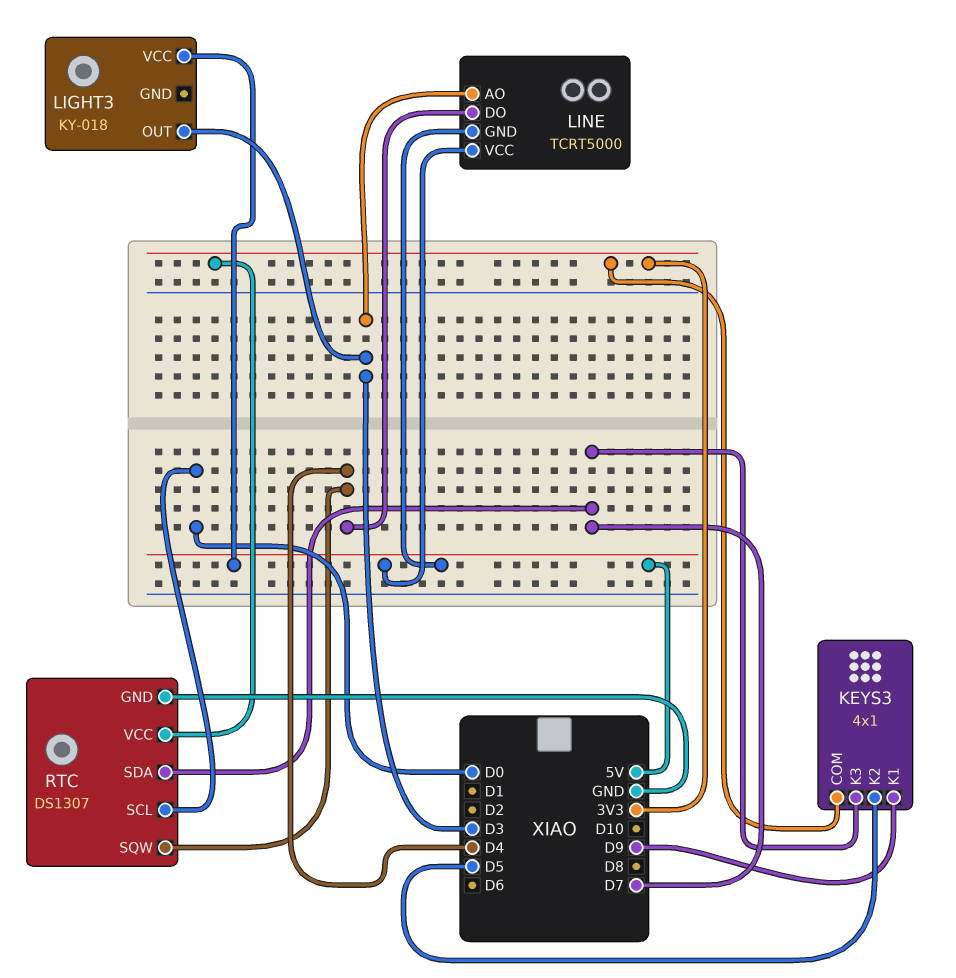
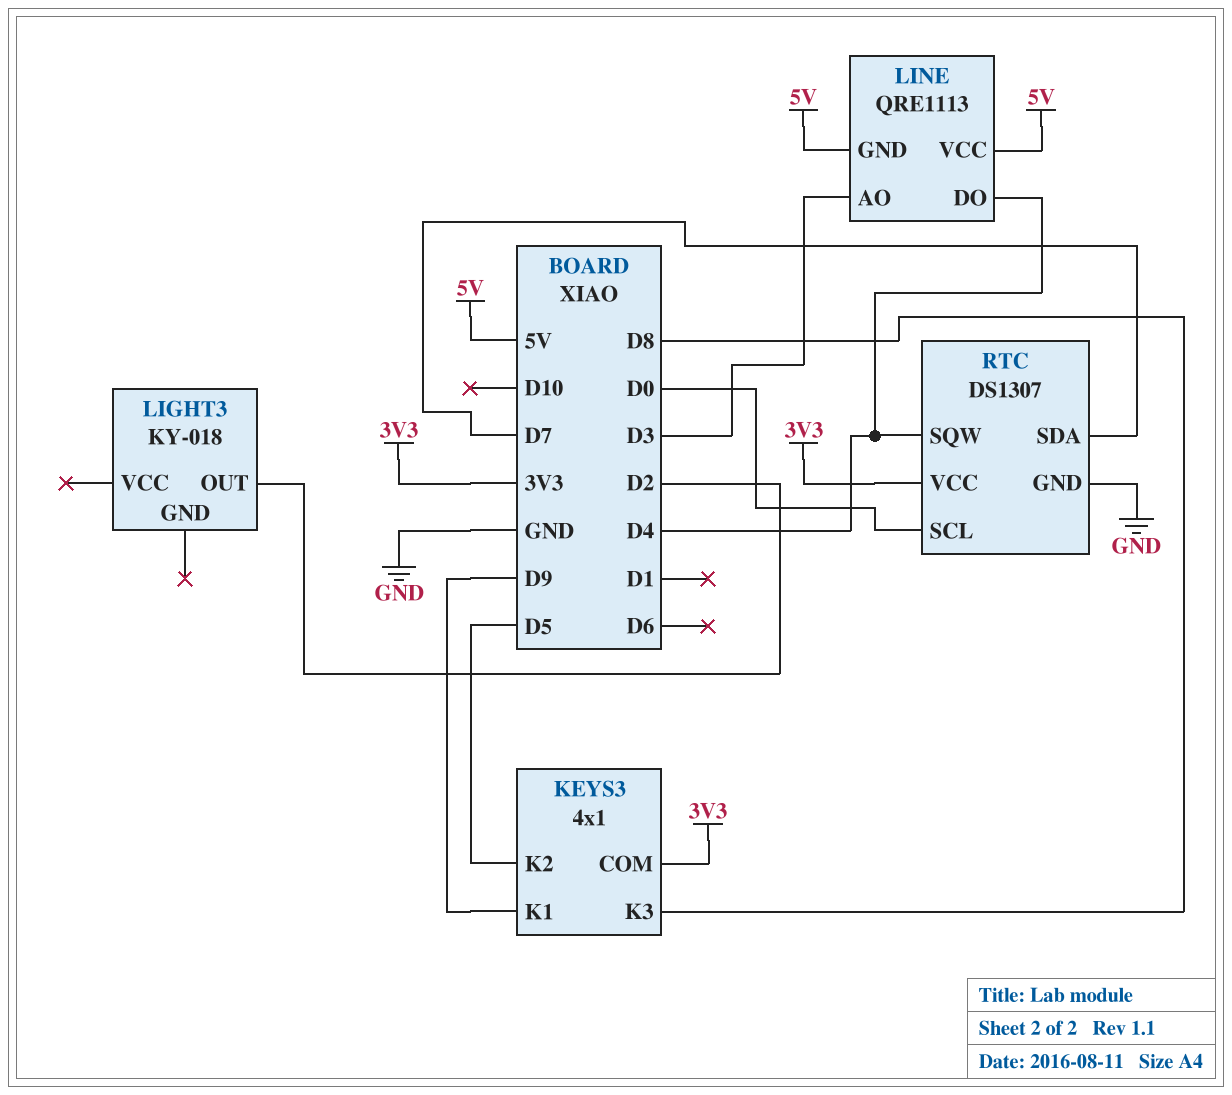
KEYS3 pin K3: D7 -> D8
LIGHT3 pin OUT: D3 -> D2
LIGHT3 pin VCC: 5V -> none
LINE: TCRT5000 -> QRE1113

